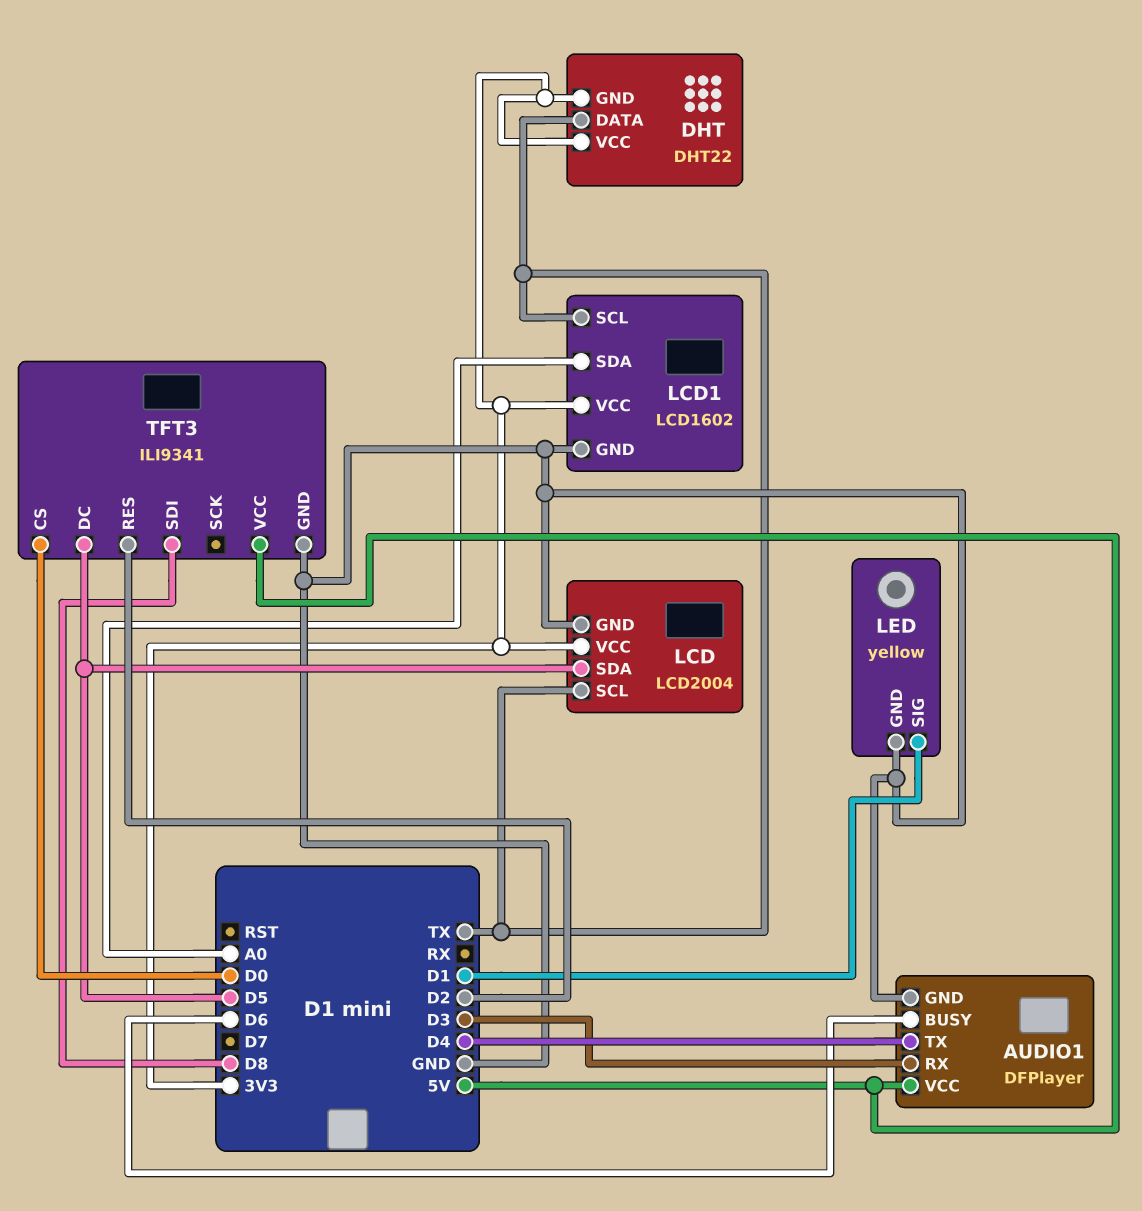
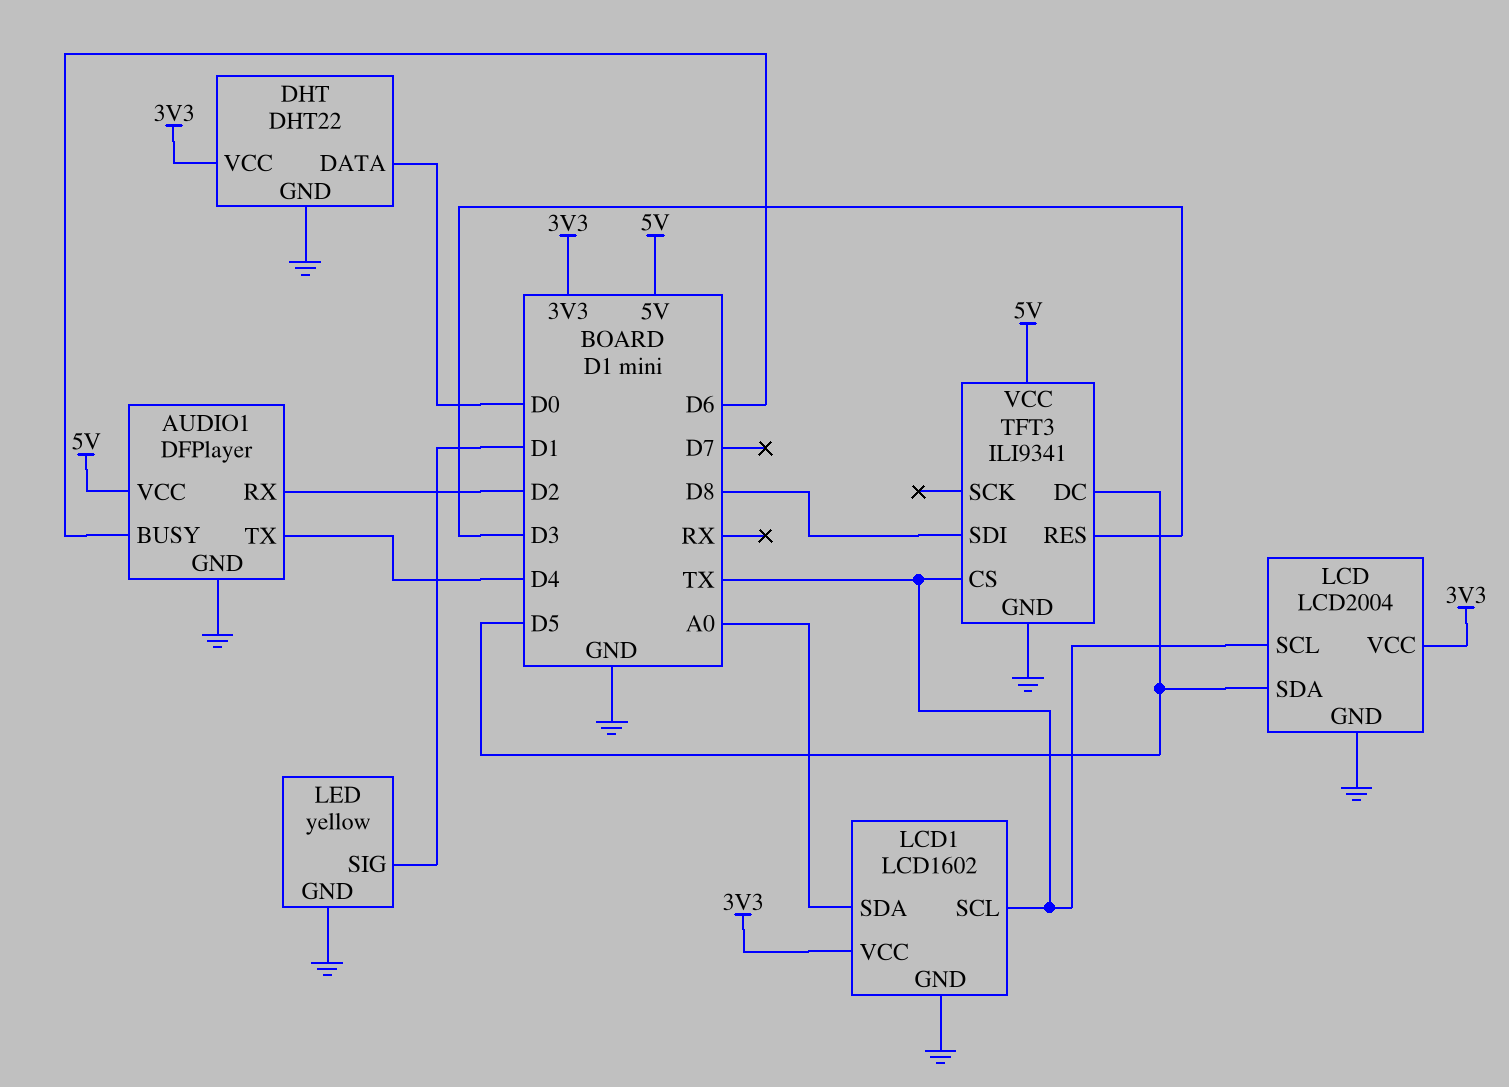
AUDIO1 pin RX: D3 -> D2
DHT pin DATA: TX -> D0
DHT pin GND: 3V3 -> GND
TFT3 pin CS: D0 -> TX
TFT3 pin RES: D2 -> D3

